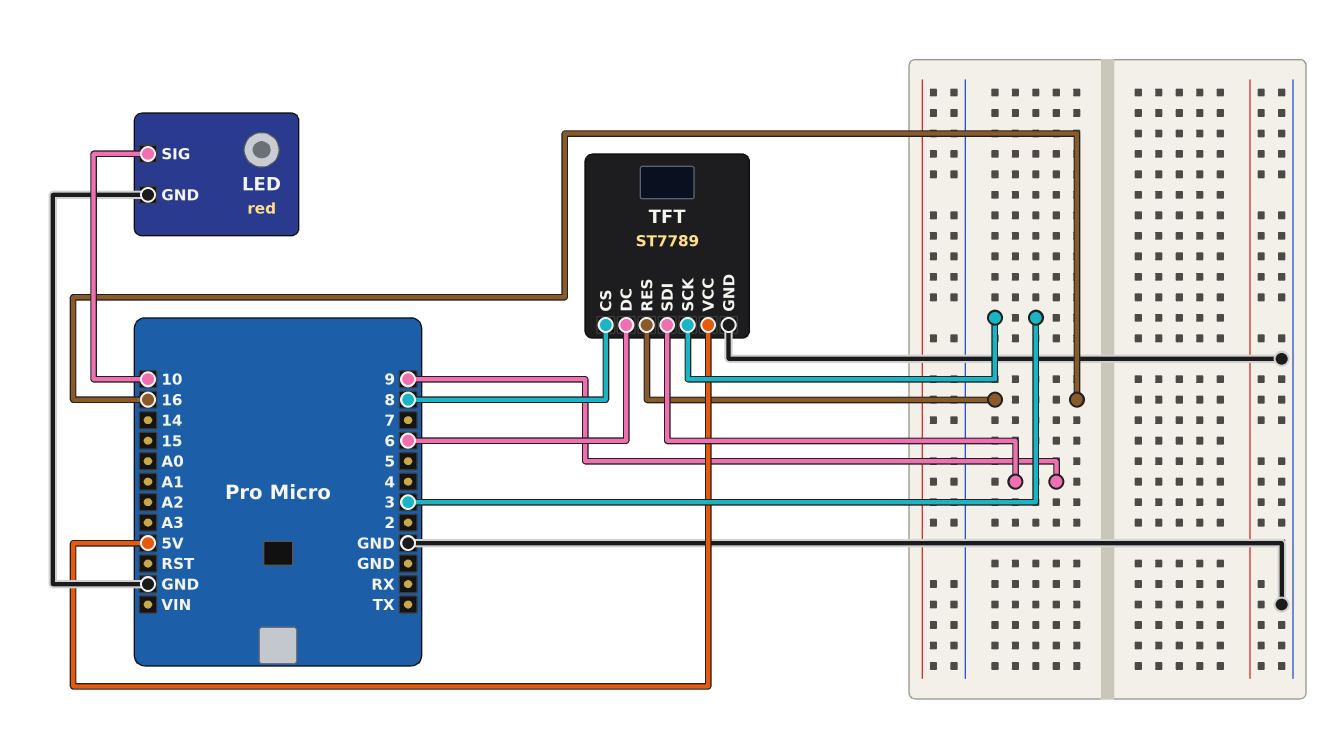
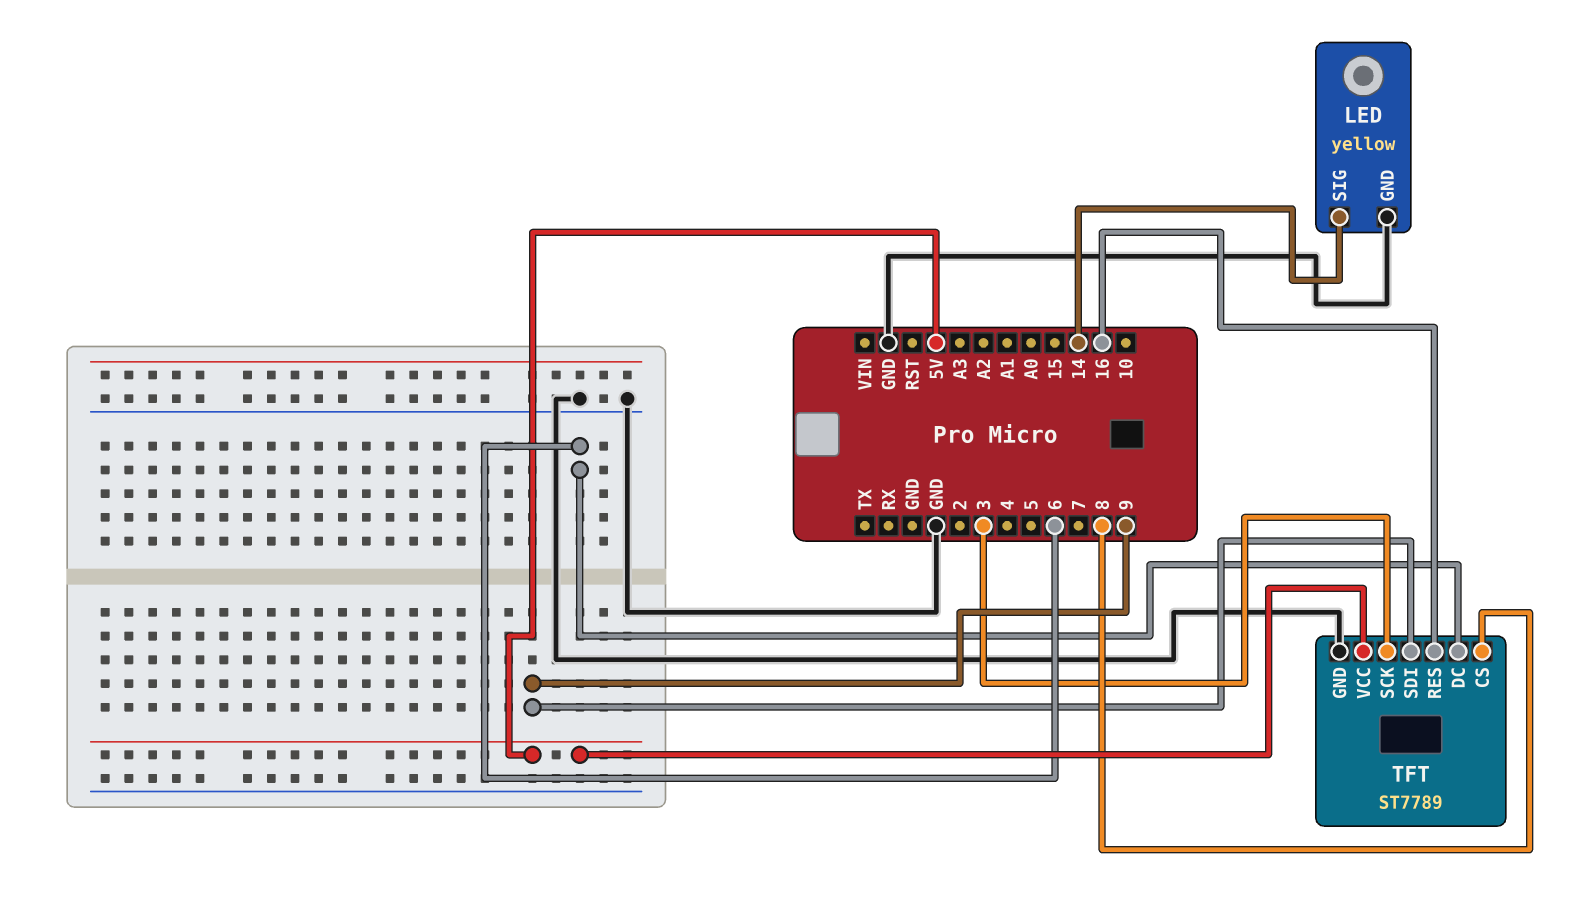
LED: red -> yellow
LED pin SIG: 10 -> 14

